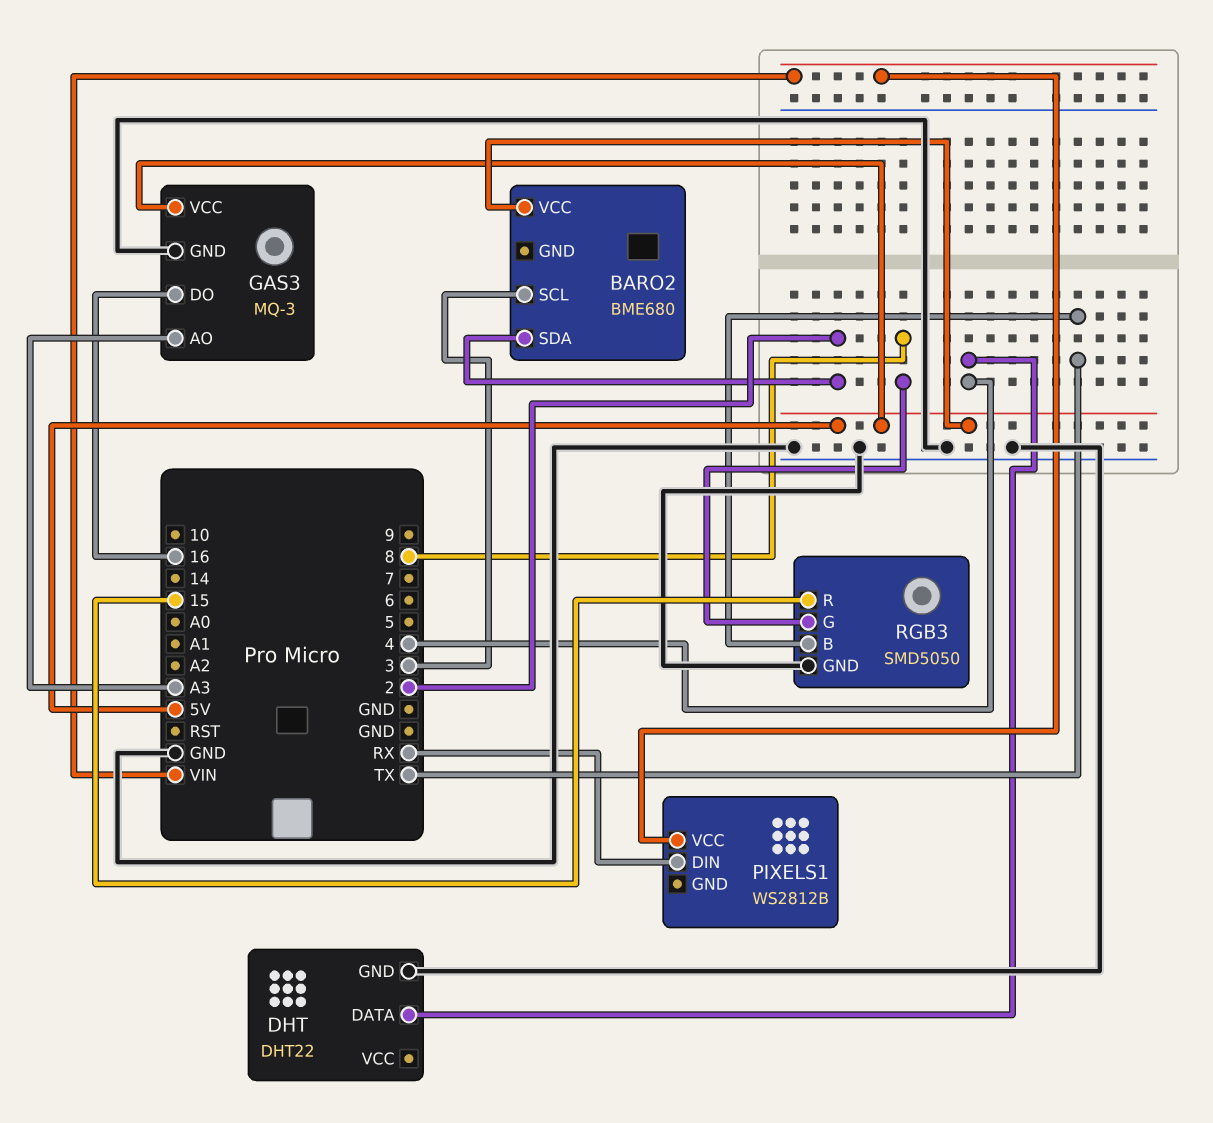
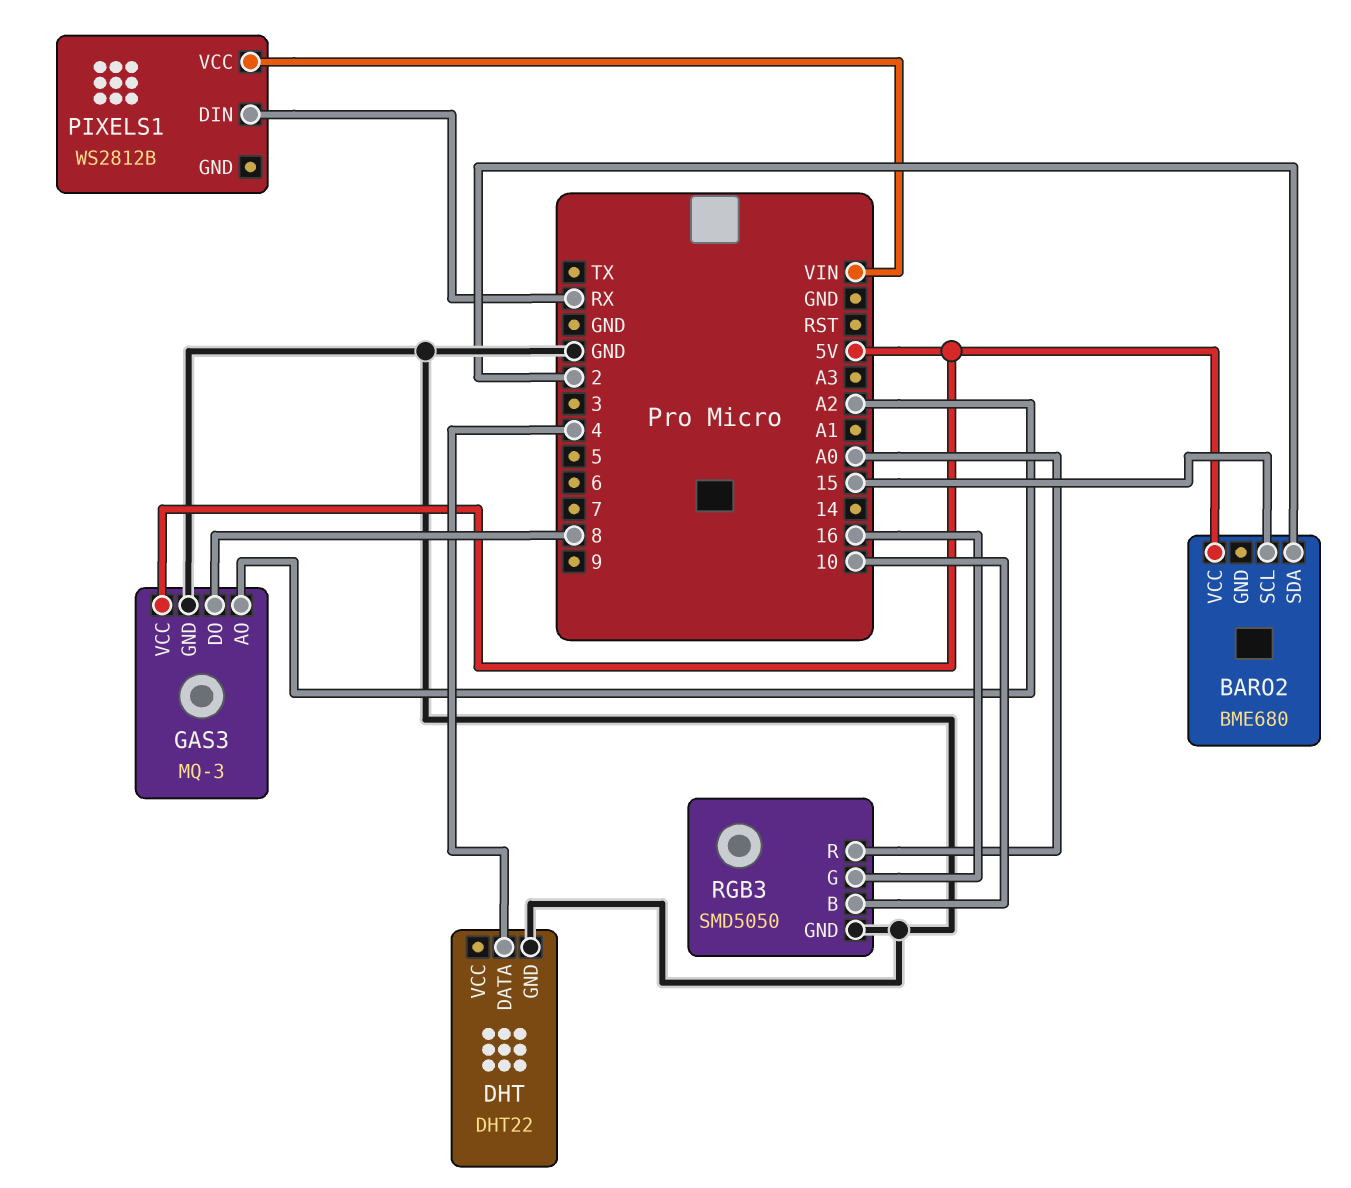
BARO2 pin SCL: 3 -> 15
GAS3 pin AO: A3 -> A2
GAS3 pin DO: 16 -> 8
RGB3 pin B: TX -> 10
RGB3 pin G: 8 -> 16
RGB3 pin R: 15 -> A0

